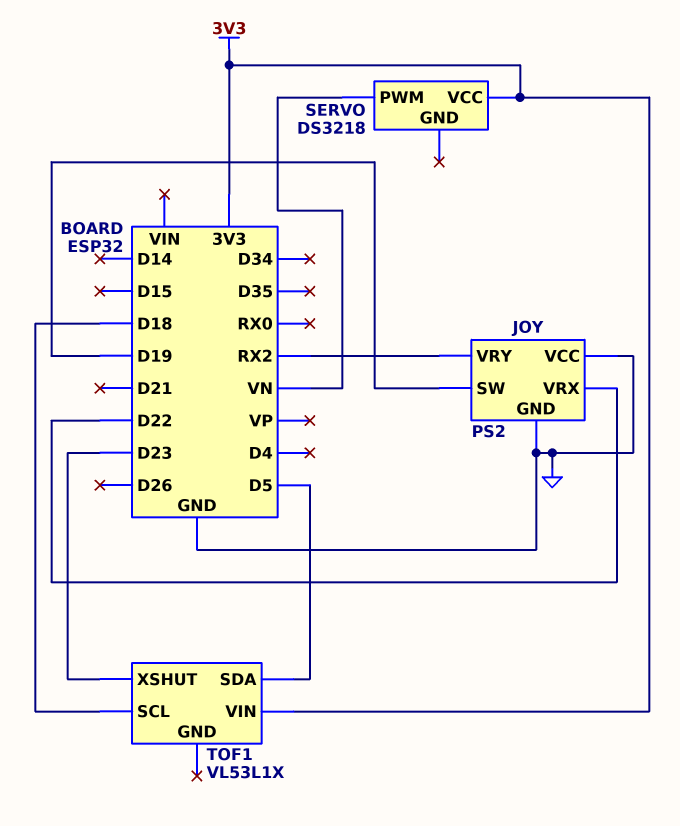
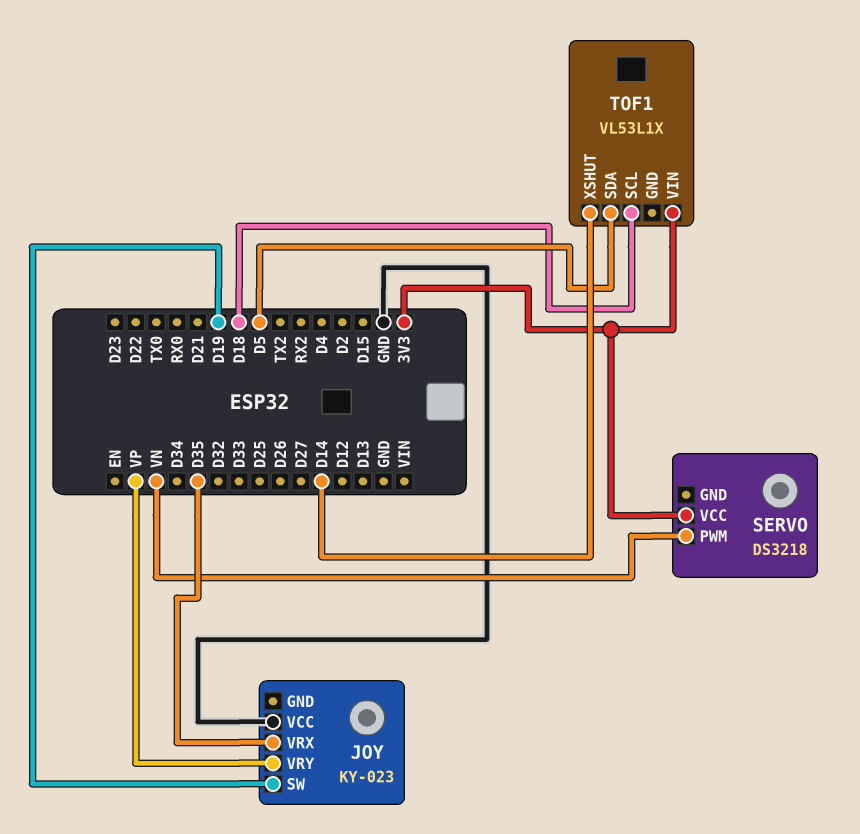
JOY: PS2 -> KY-023
JOY pin GND: GND -> none
JOY pin VRX: D22 -> D35
JOY pin VRY: RX2 -> VP
TOF1 pin XSHUT: D23 -> D14

